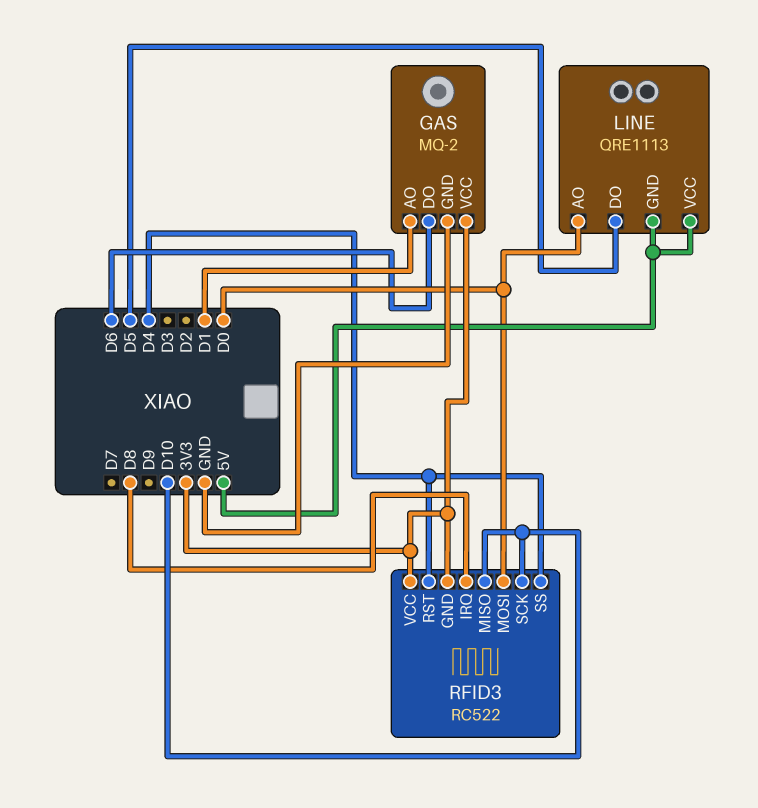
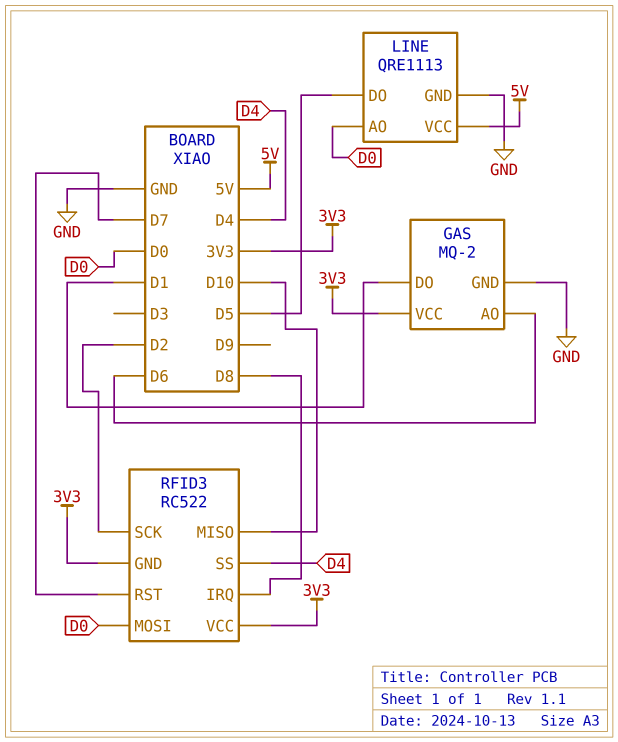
GAS pin AO: D1 -> D6
GAS pin DO: D6 -> D1
LINE pin GND: 5V -> GND
RFID3 pin RST: D4 -> D7
RFID3 pin SCK: D10 -> D2

